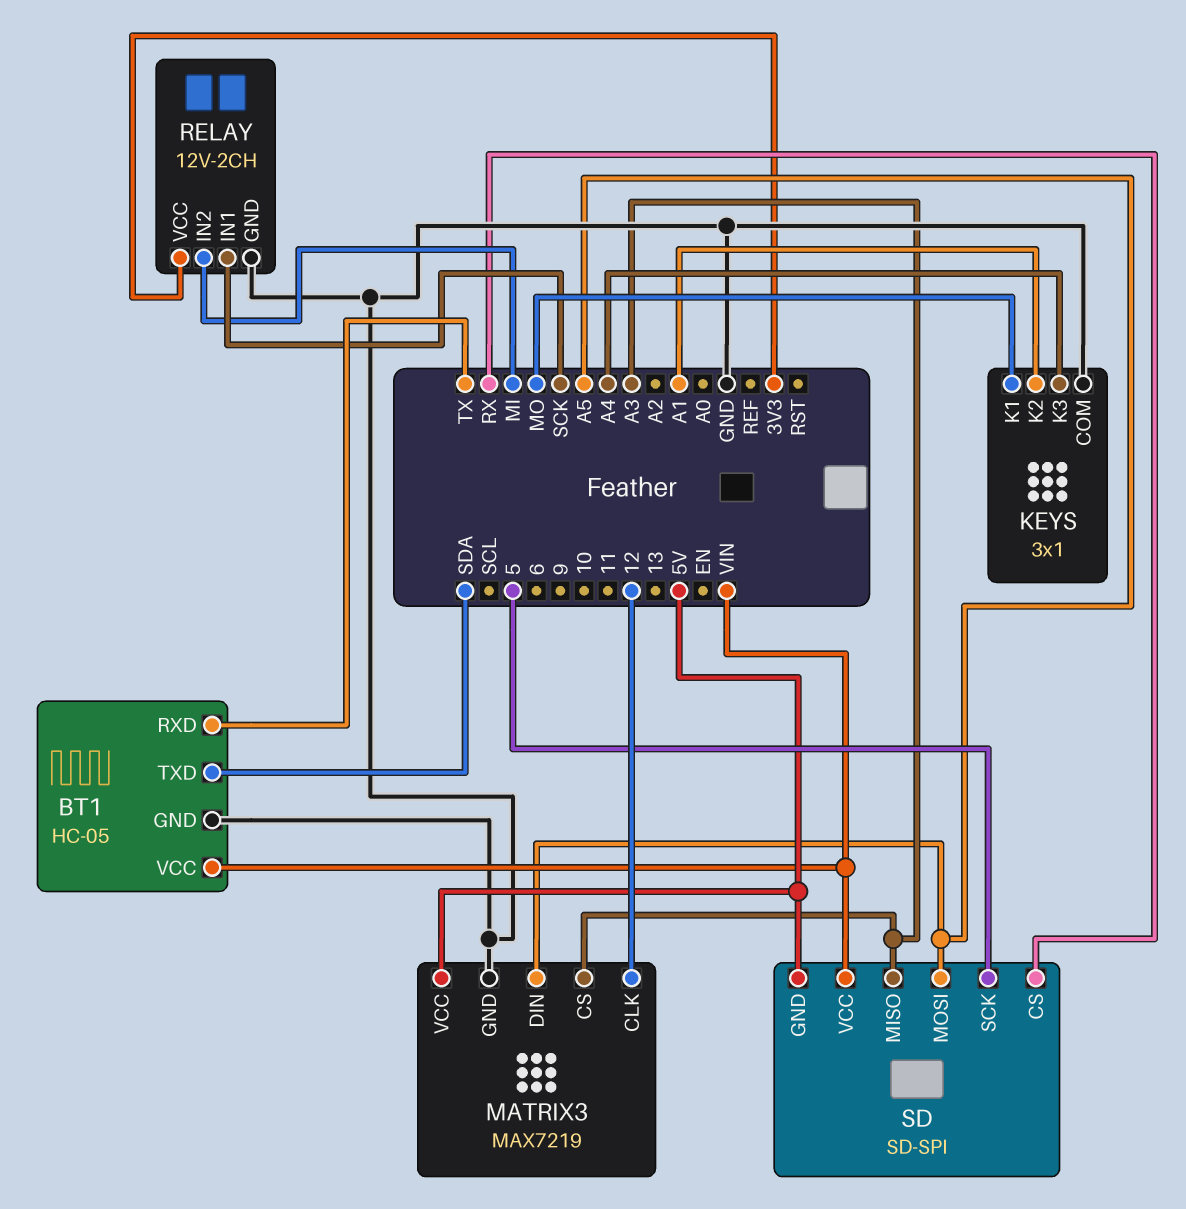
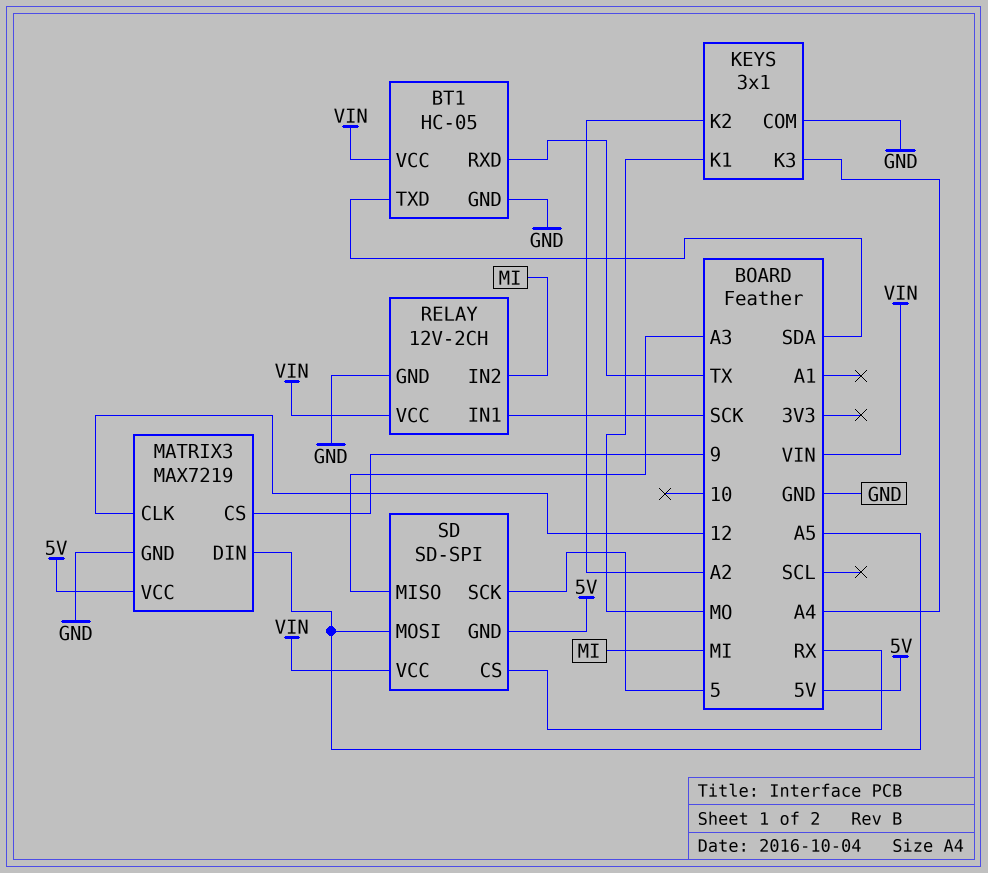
KEYS pin K2: A1 -> A2
MATRIX3 pin CS: A3 -> 9
RELAY pin VCC: 3V3 -> VIN

